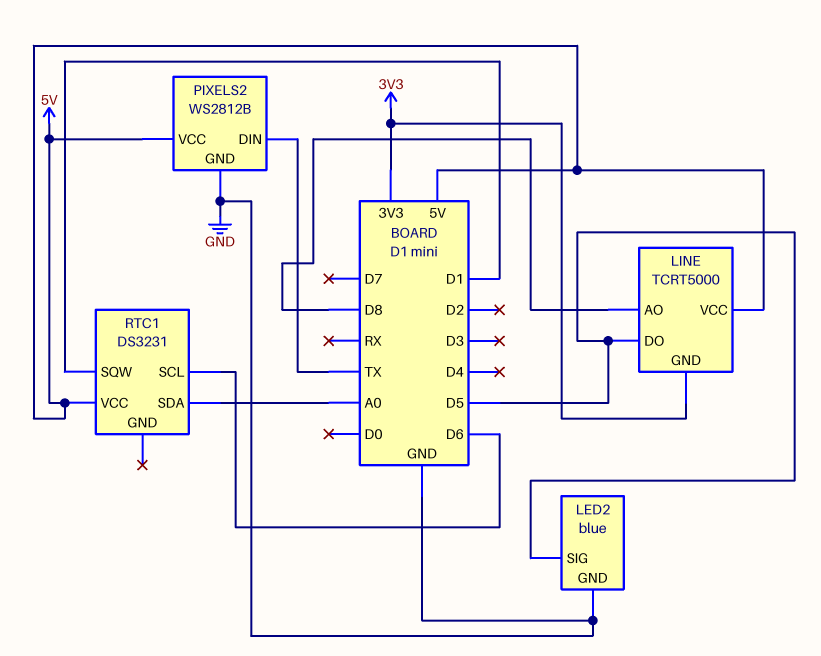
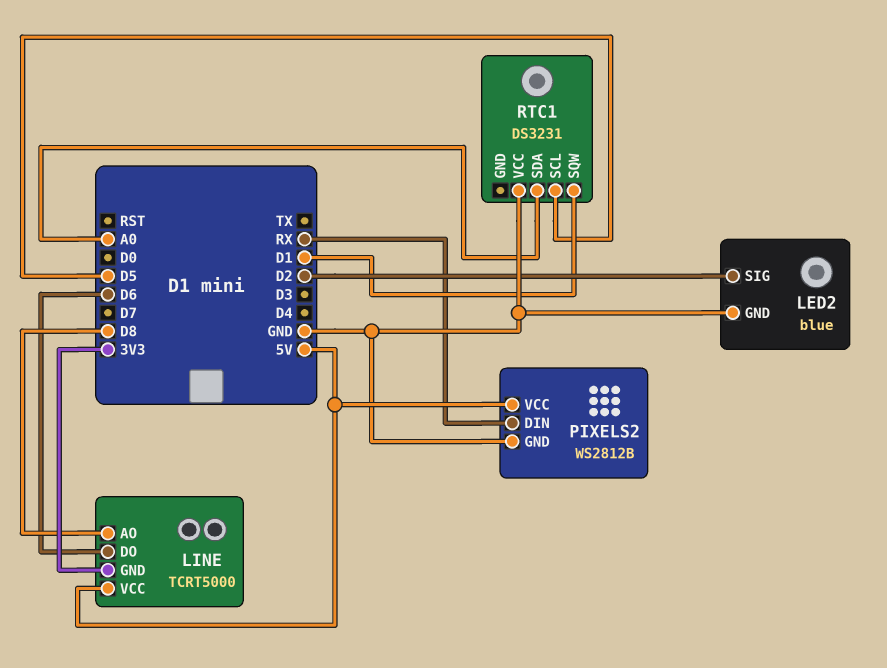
LED2 pin SIG: D5 -> D2
LINE pin DO: D5 -> D6
PIXELS2 pin DIN: TX -> RX
RTC1 pin SCL: D6 -> D5
RTC1 pin VCC: 5V -> GND

